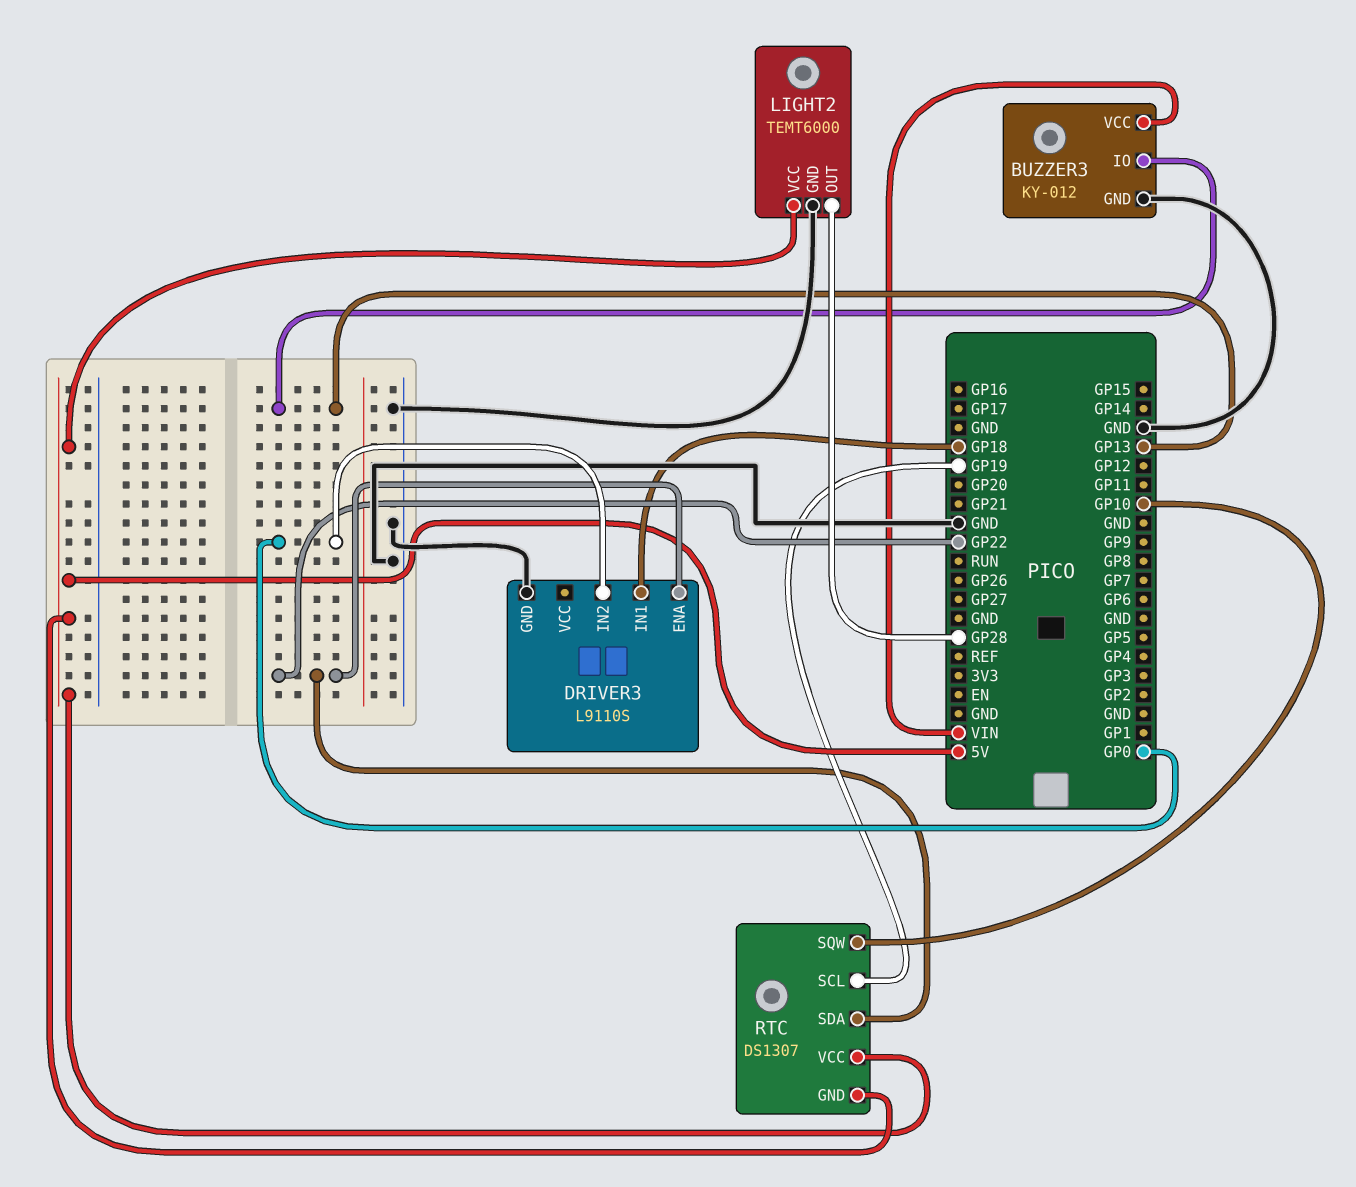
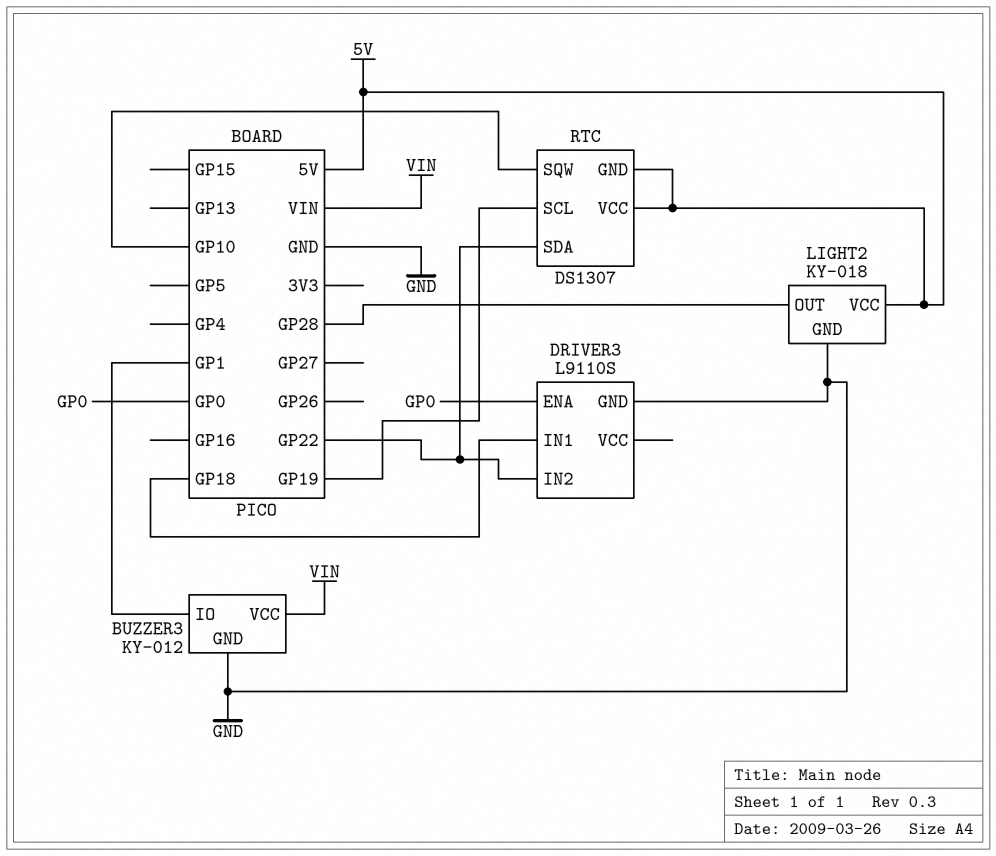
BUZZER3 pin IO: GP13 -> GP1
DRIVER3 pin ENA: GP22 -> GP0
DRIVER3 pin IN2: GP0 -> GP22
LIGHT2: TEMT6000 -> KY-018

